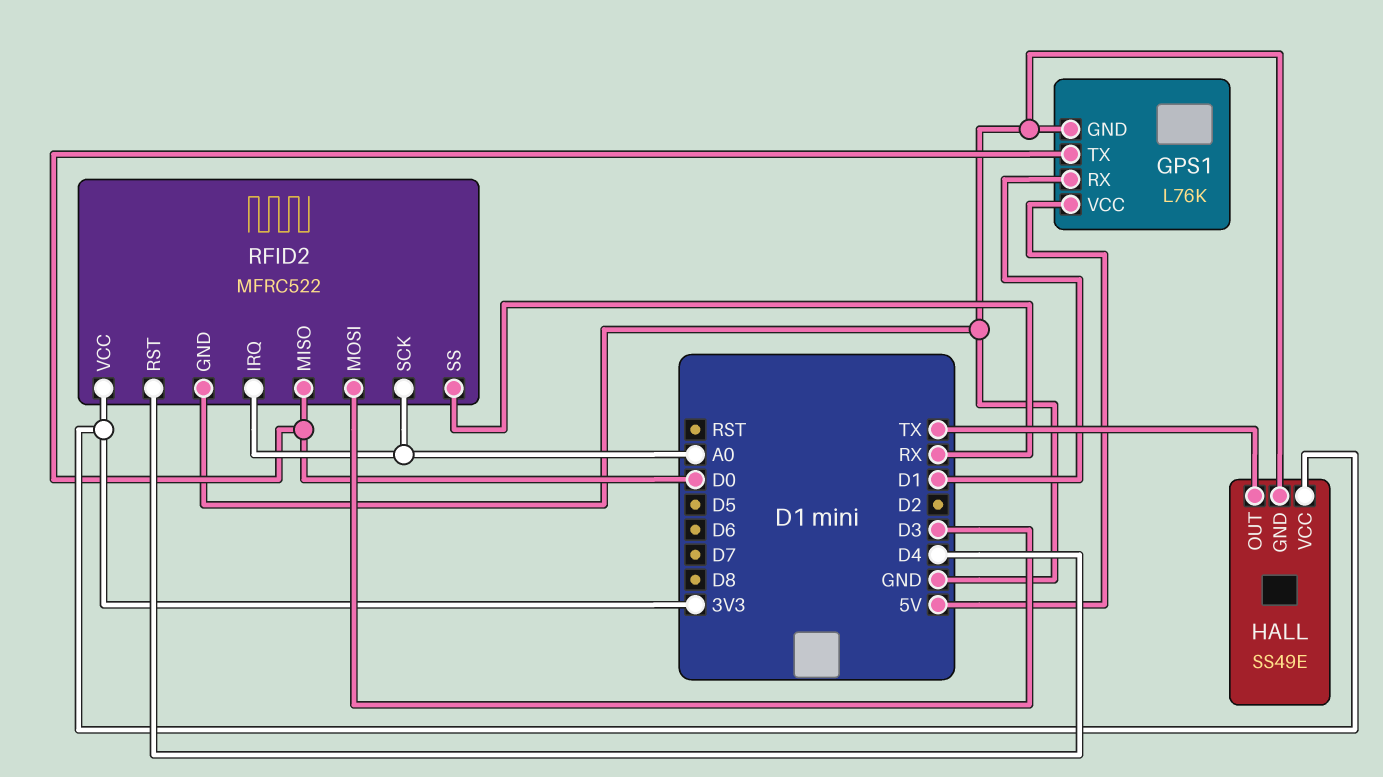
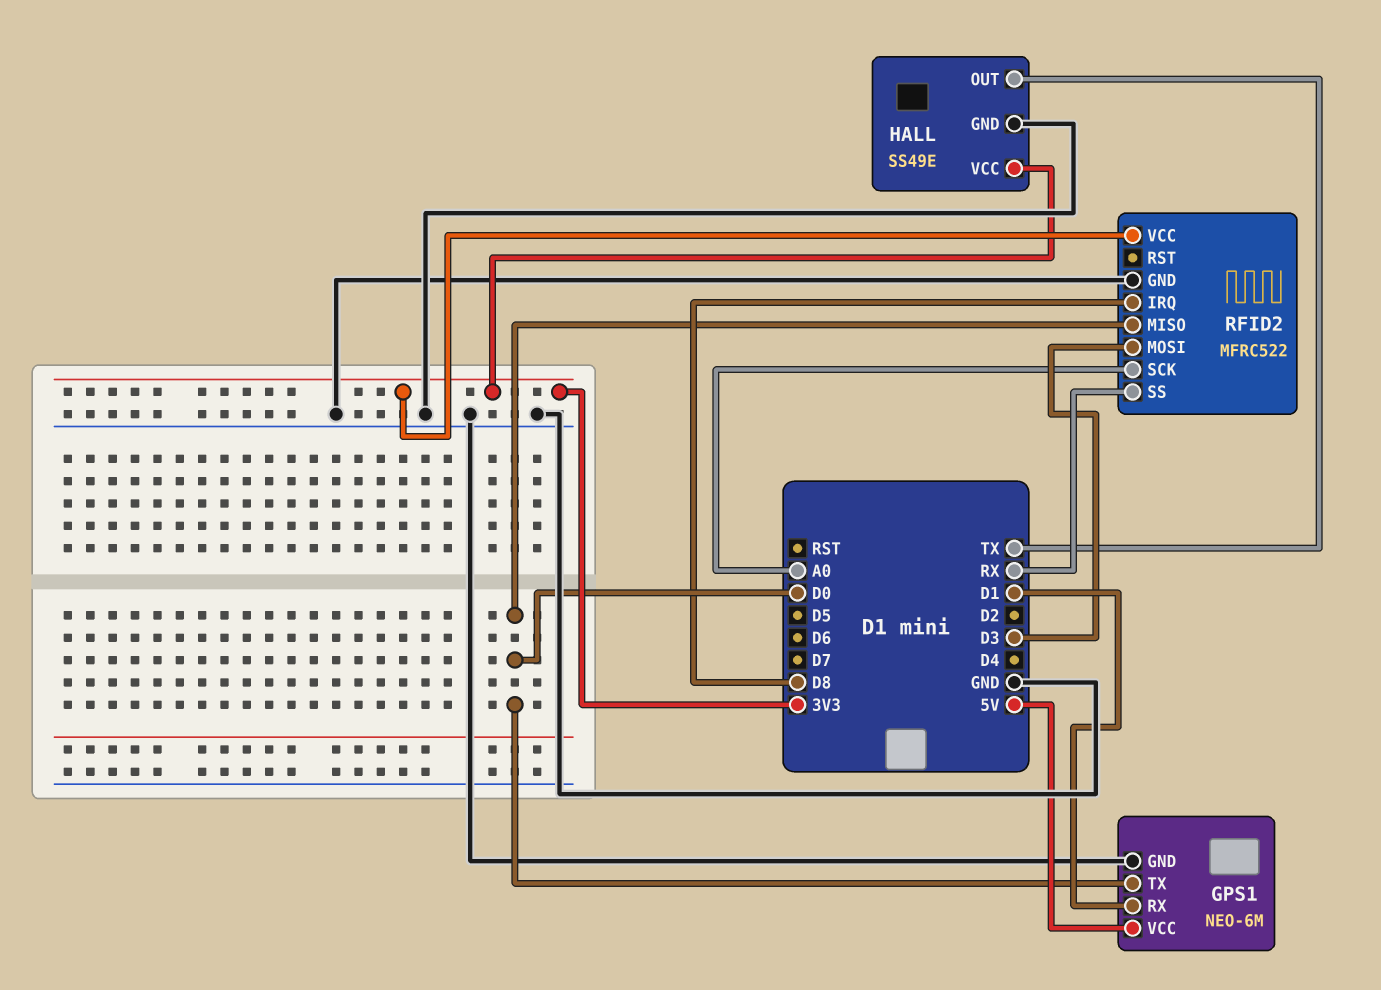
GPS1: L76K -> NEO-6M
RFID2 pin IRQ: A0 -> D8
RFID2 pin RST: D4 -> none

